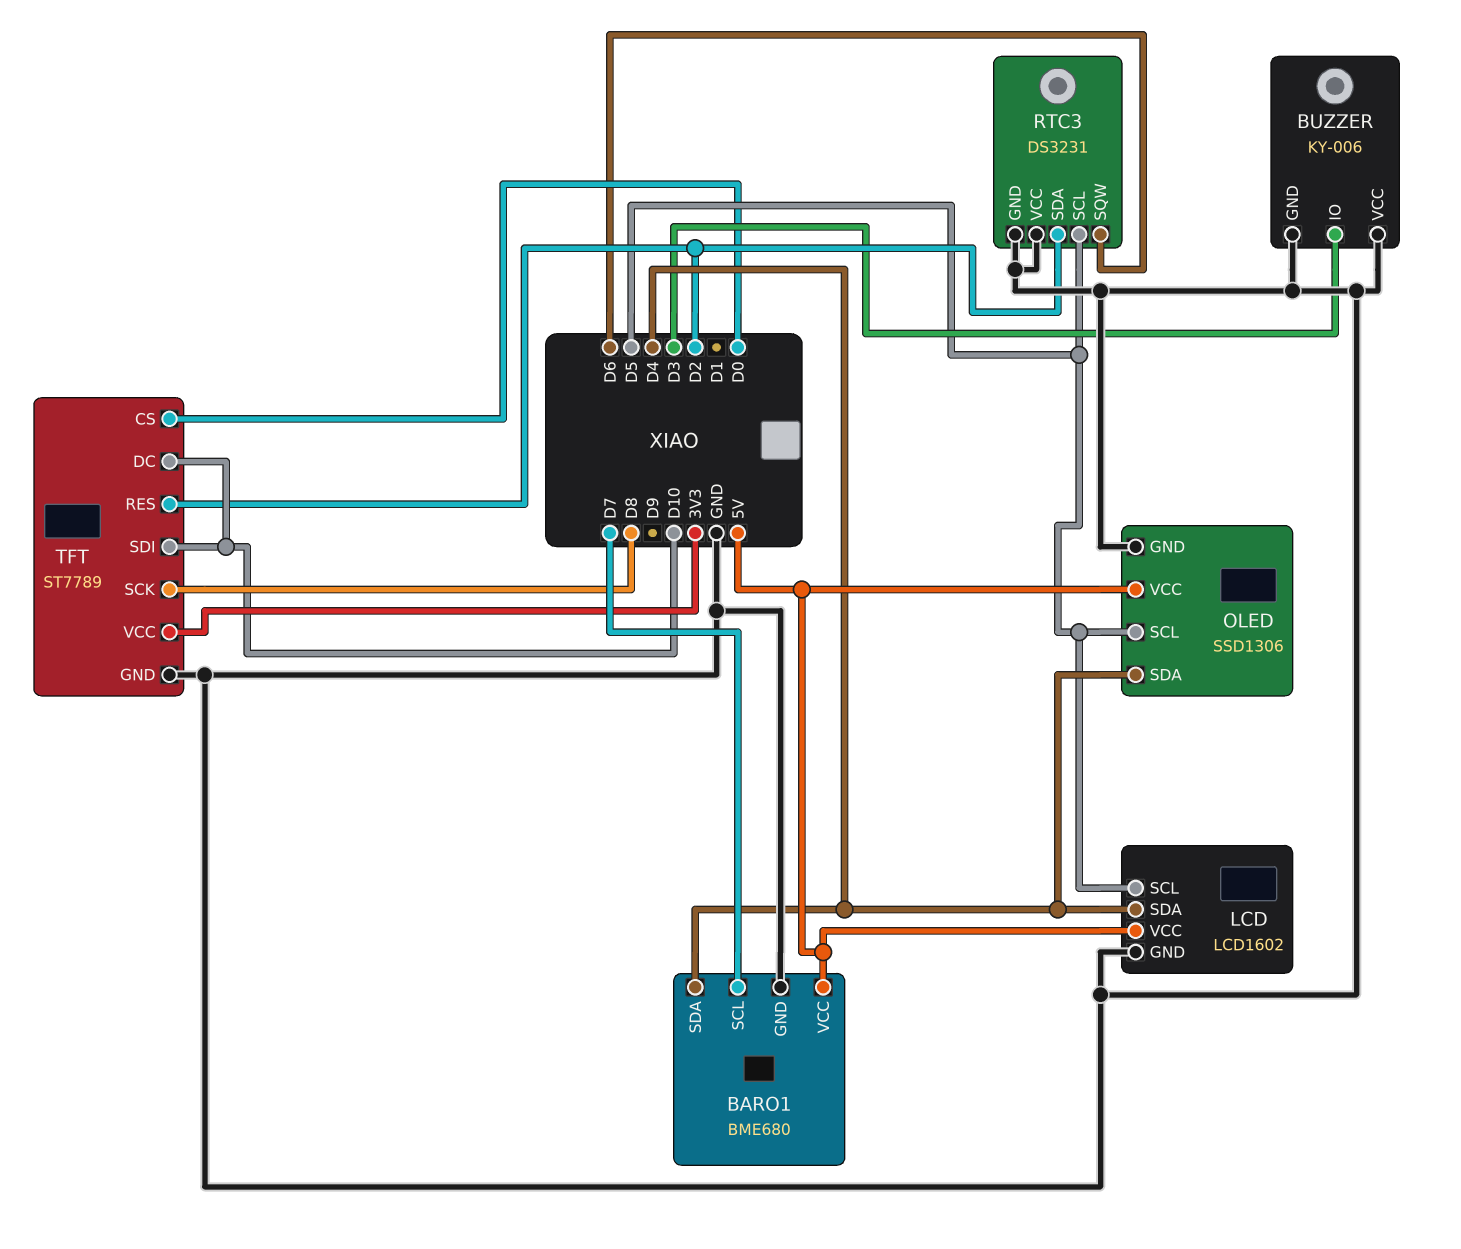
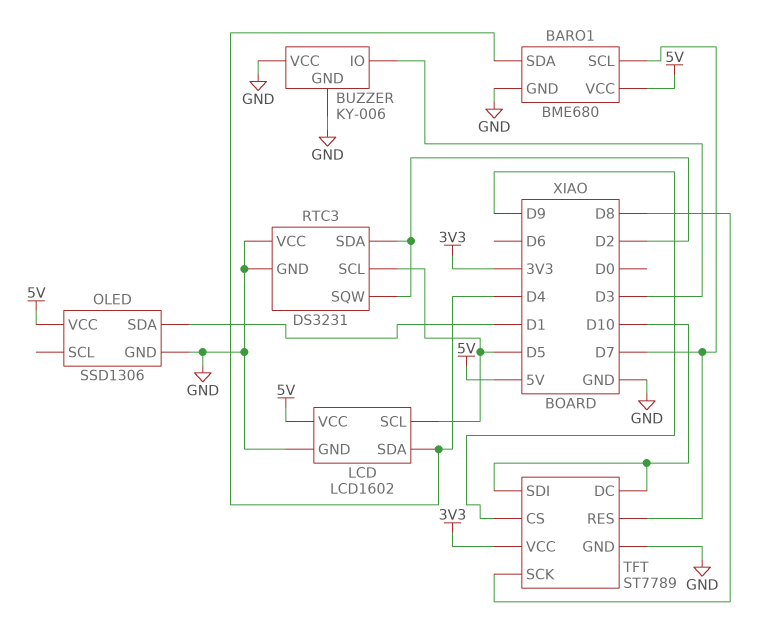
OLED pin SCL: D5 -> none
OLED pin SDA: D4 -> D1
RTC3 pin SQW: D6 -> D2
TFT pin CS: D0 -> D9
TFT pin RES: D2 -> D7

